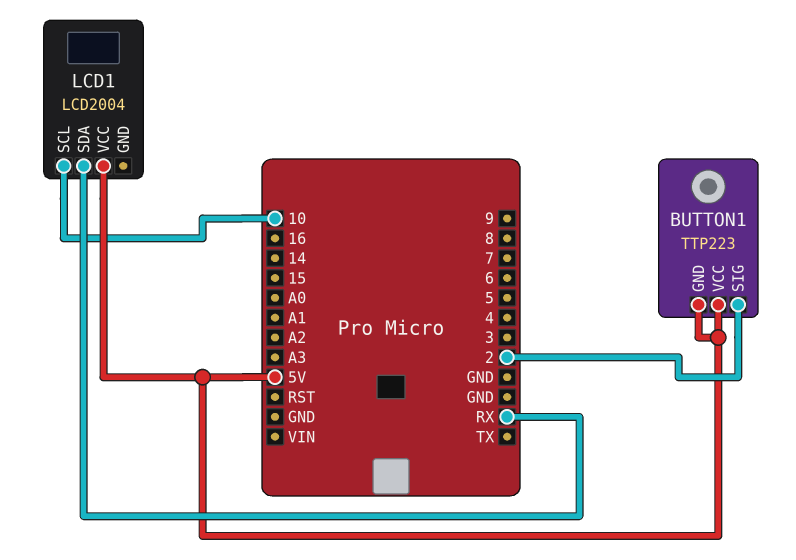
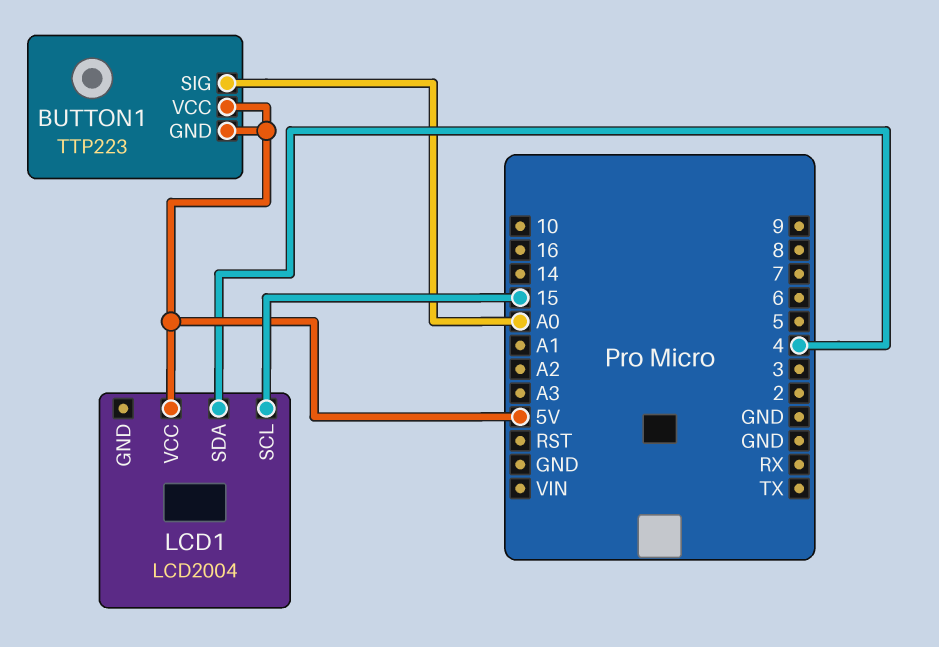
BUTTON1 pin SIG: 2 -> A0
LCD1 pin SCL: 10 -> 15
LCD1 pin SDA: RX -> 4

